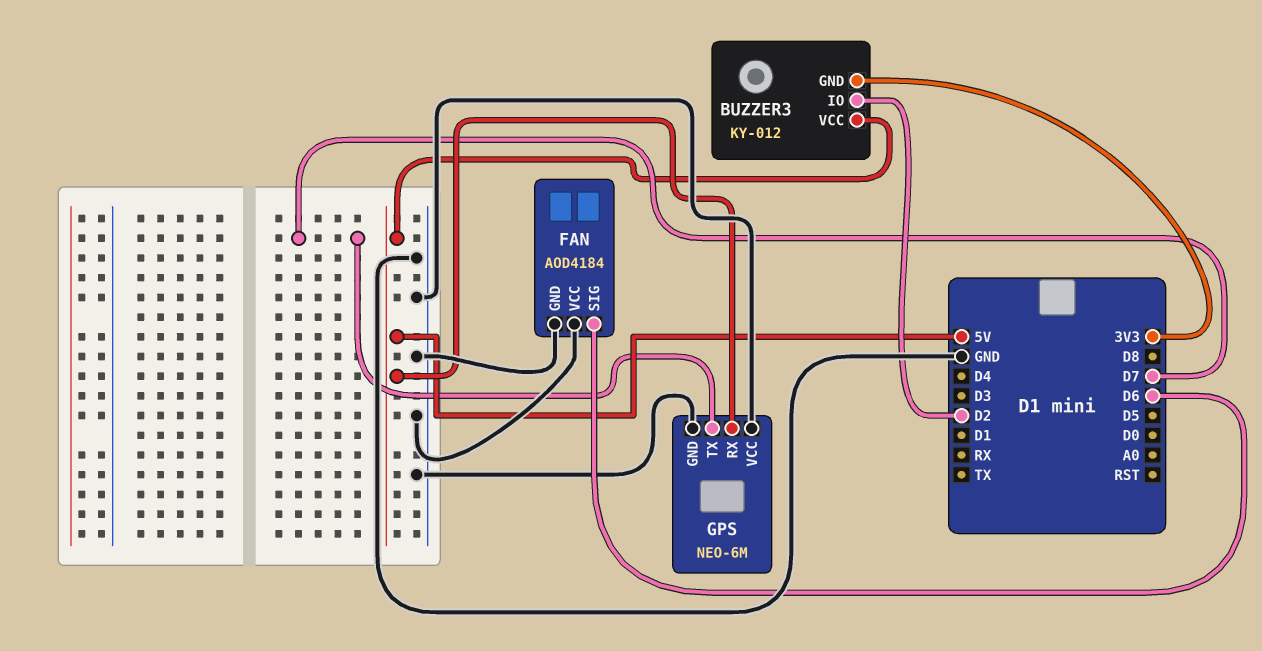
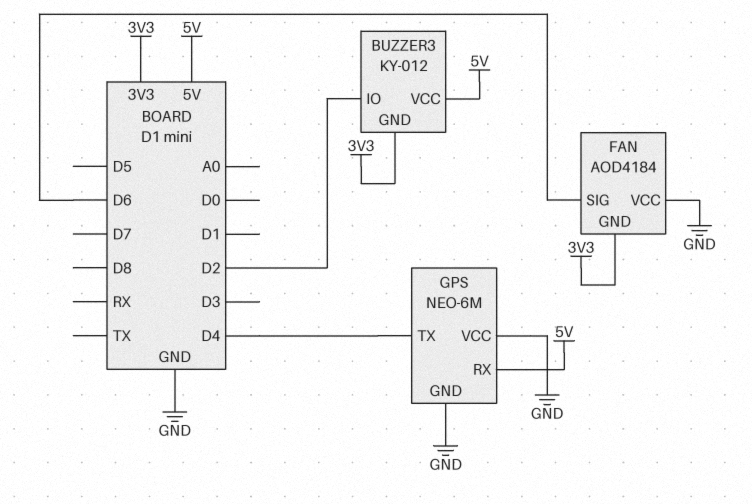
FAN pin GND: GND -> 3V3
GPS pin TX: D7 -> D4

